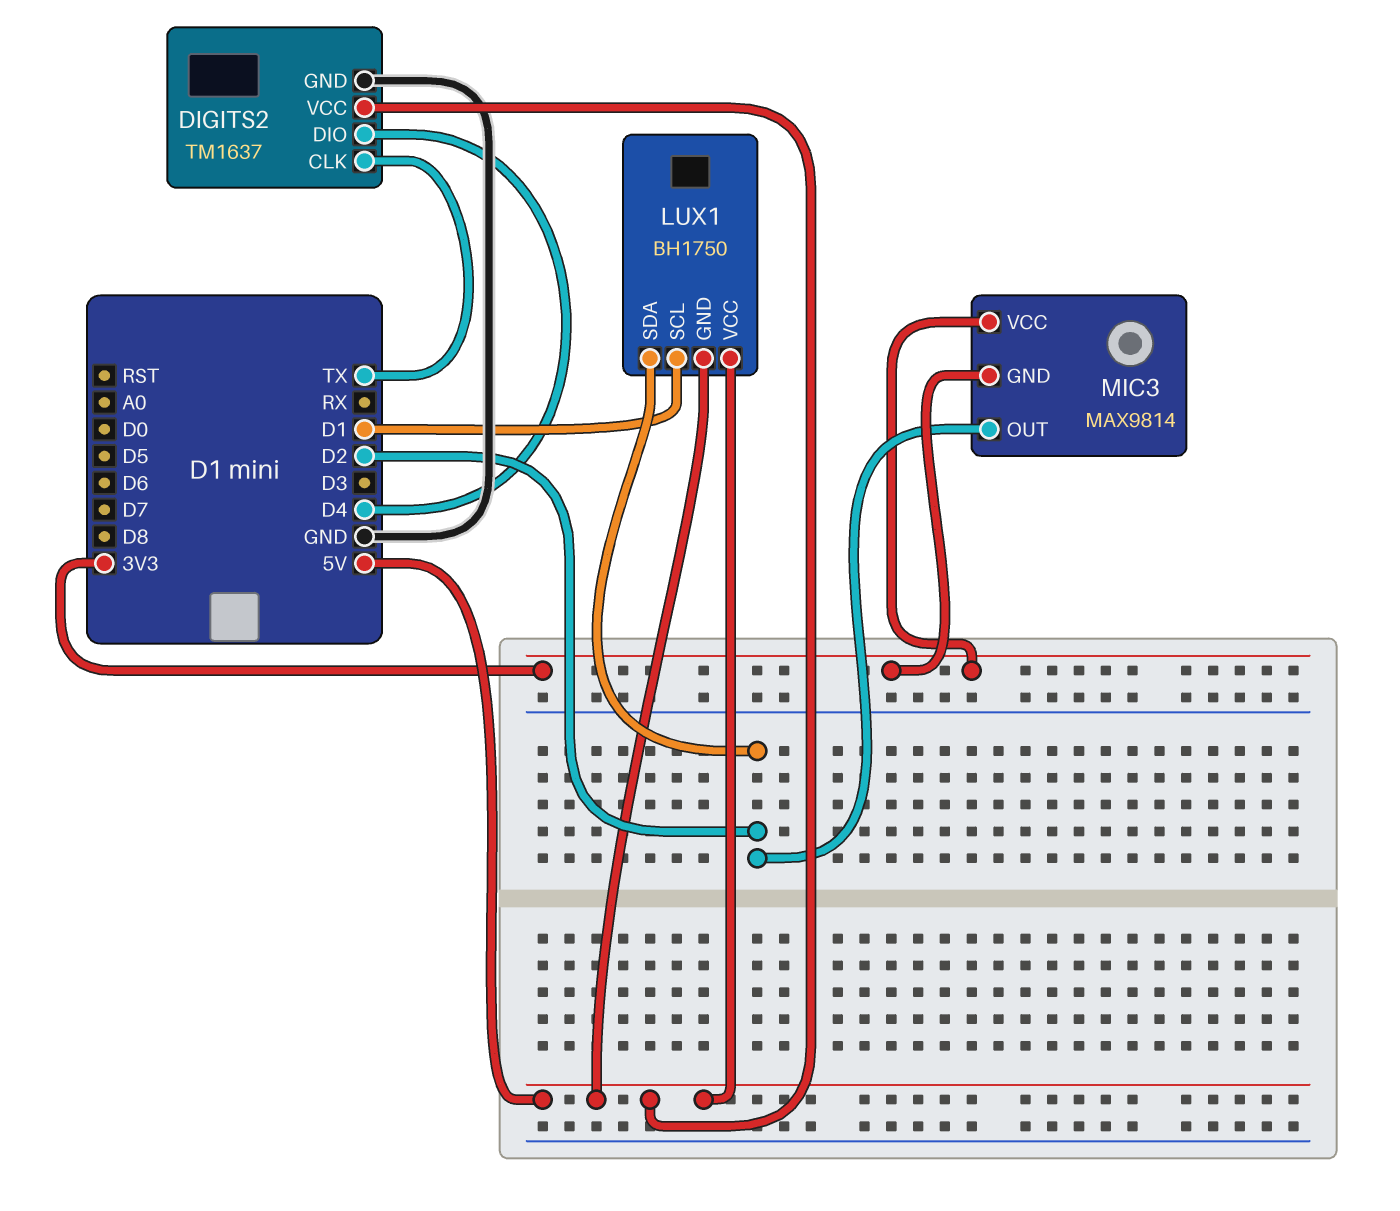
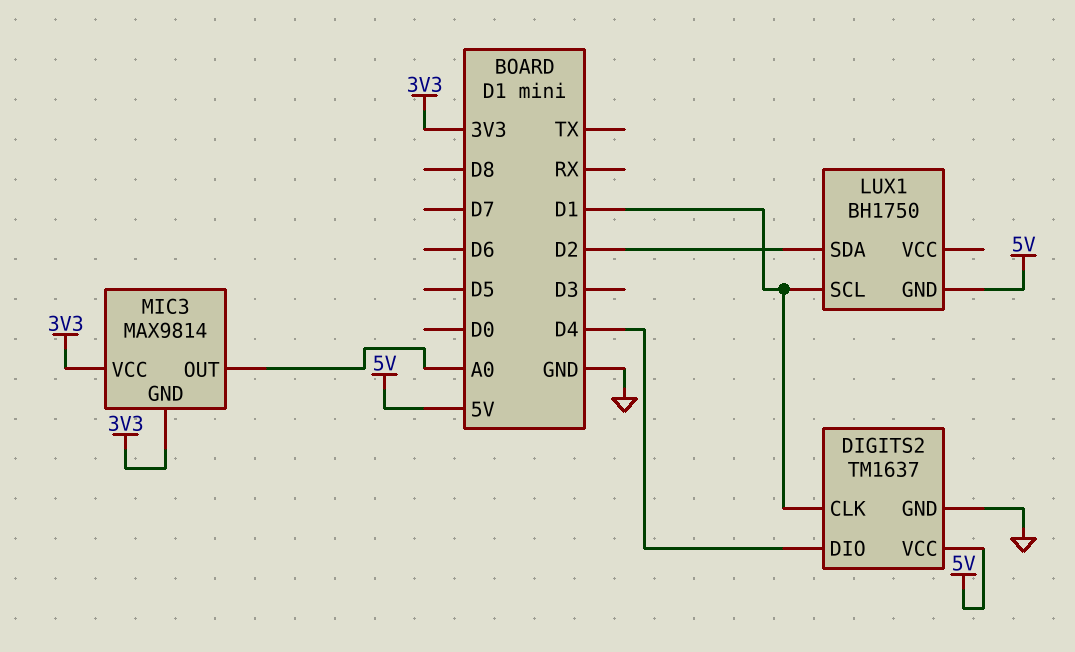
DIGITS2 pin CLK: TX -> D1
LUX1 pin VCC: 5V -> none
MIC3 pin OUT: D2 -> A0

